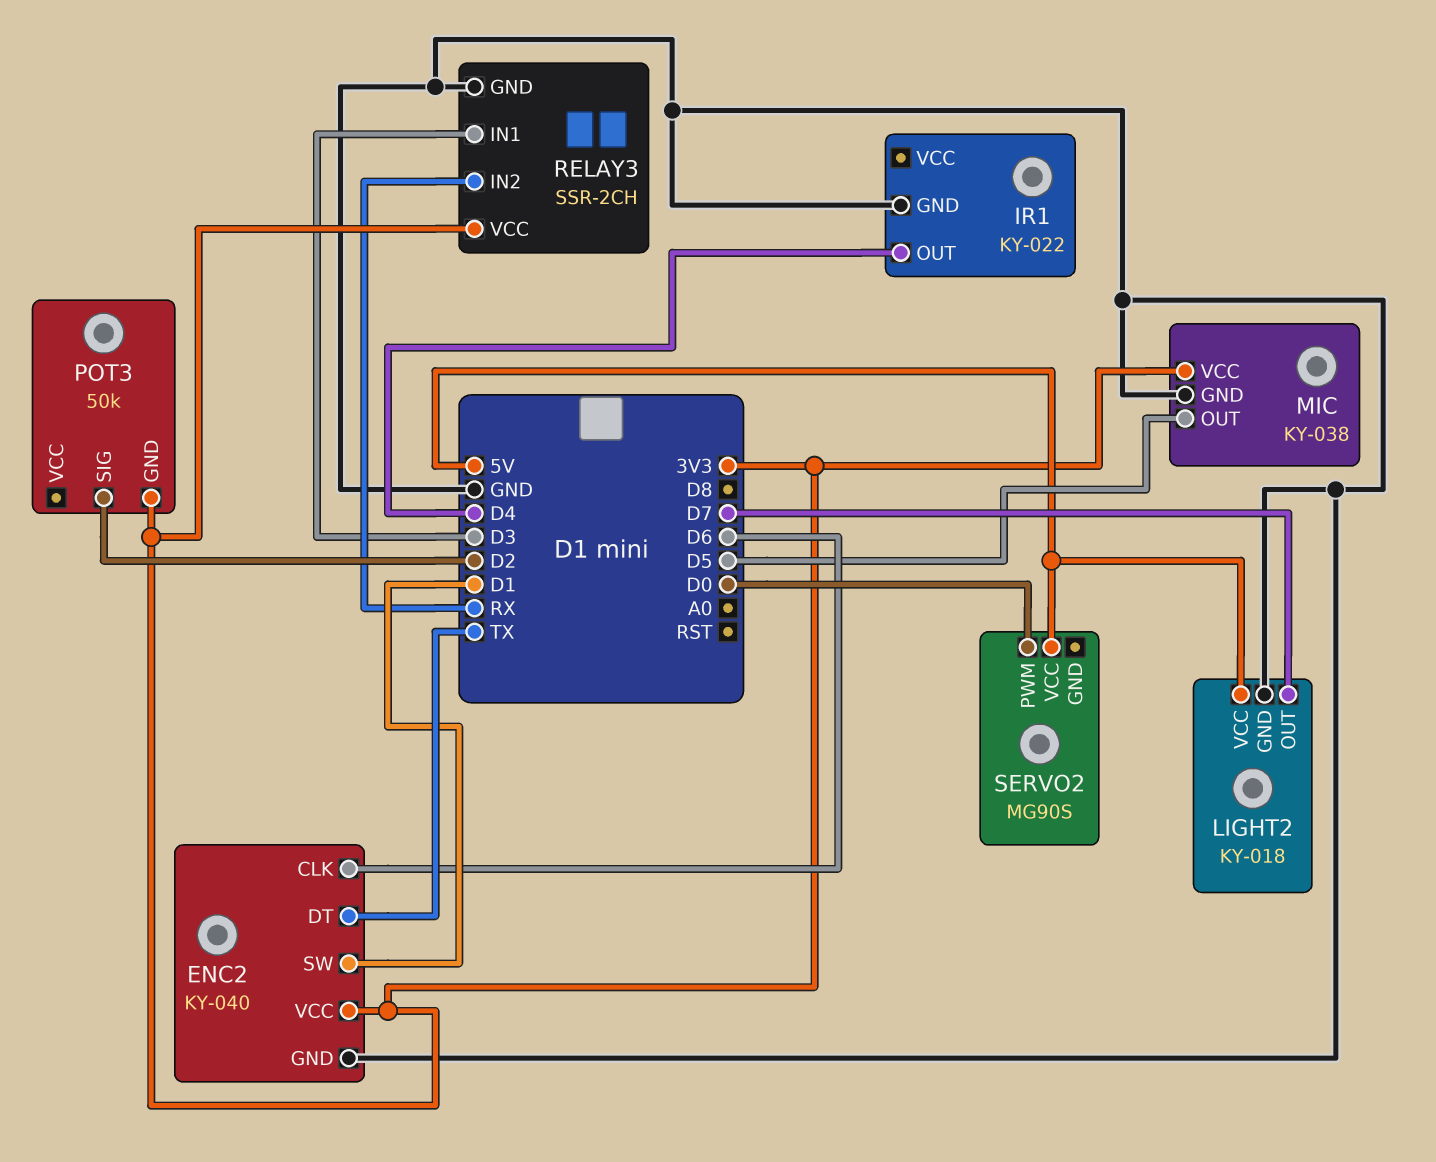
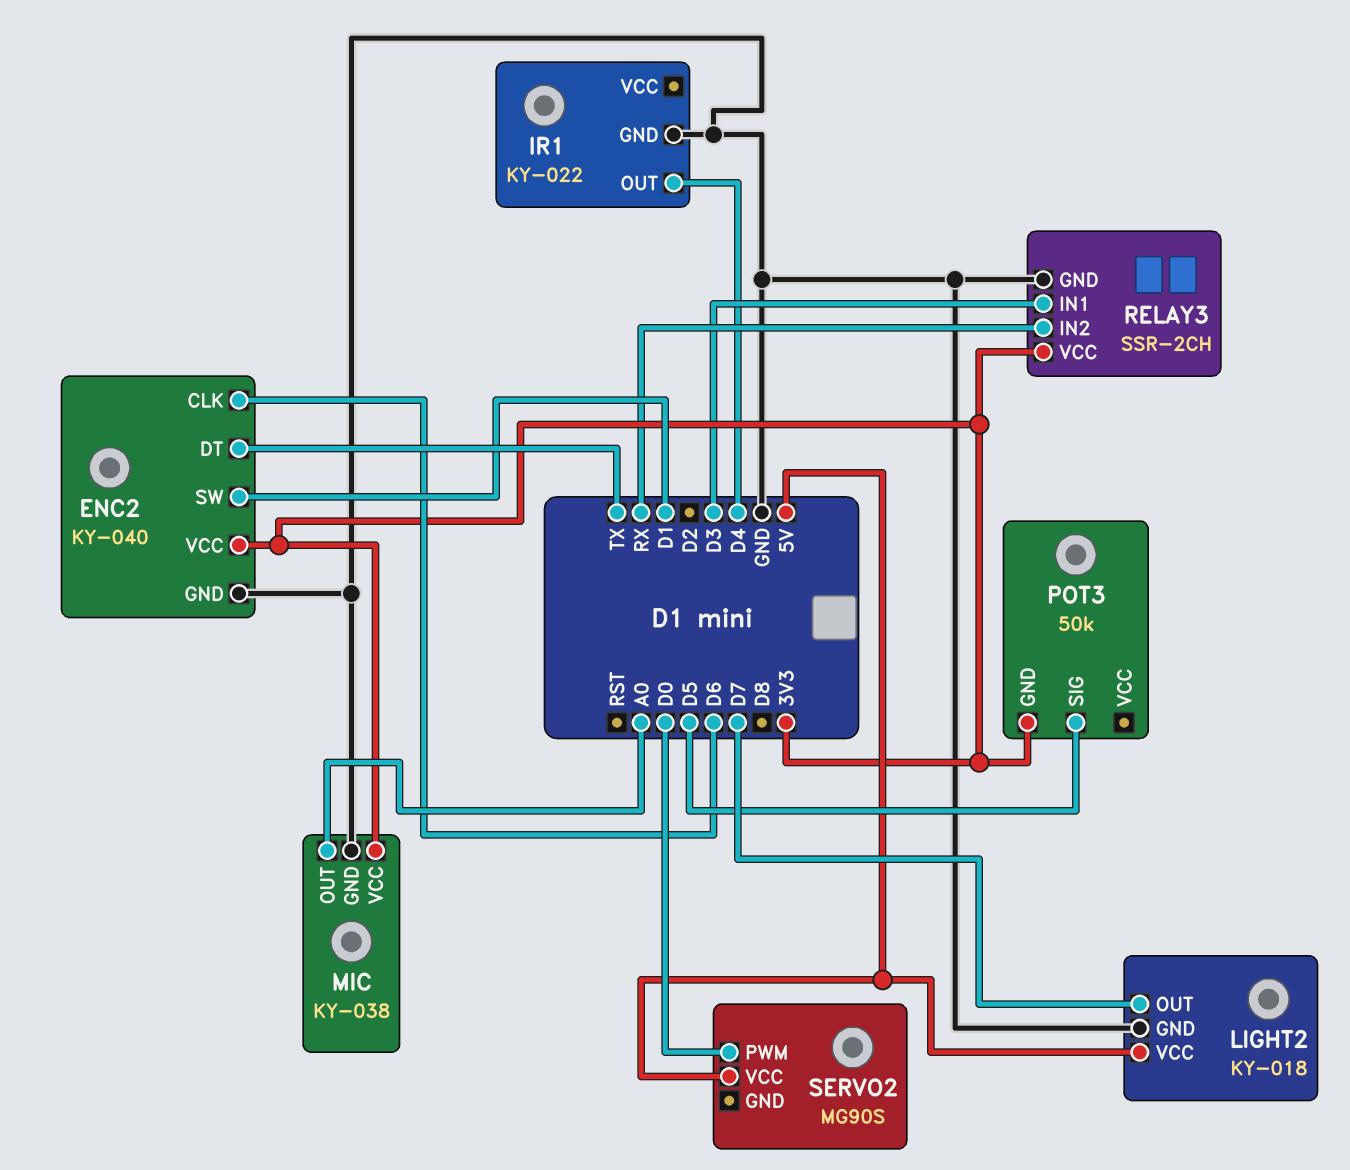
MIC pin OUT: D5 -> A0
POT3 pin SIG: D2 -> D5

